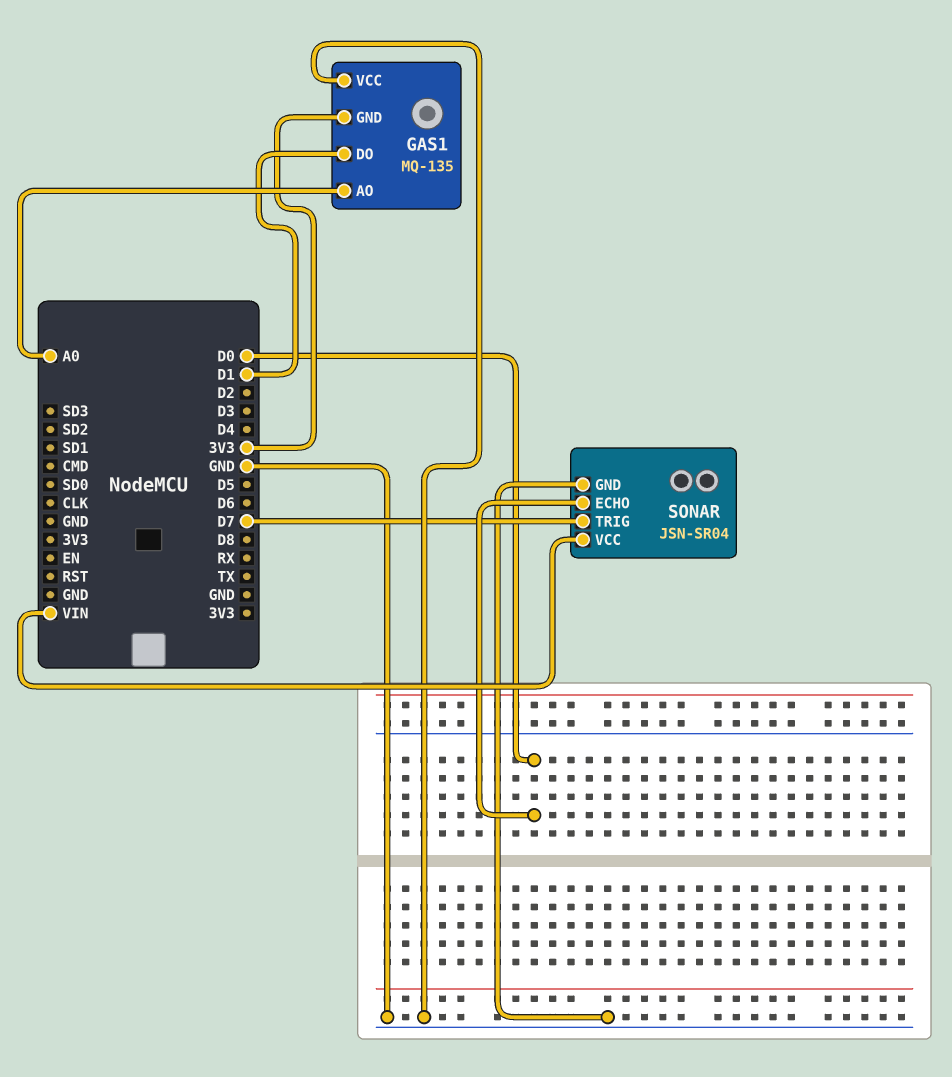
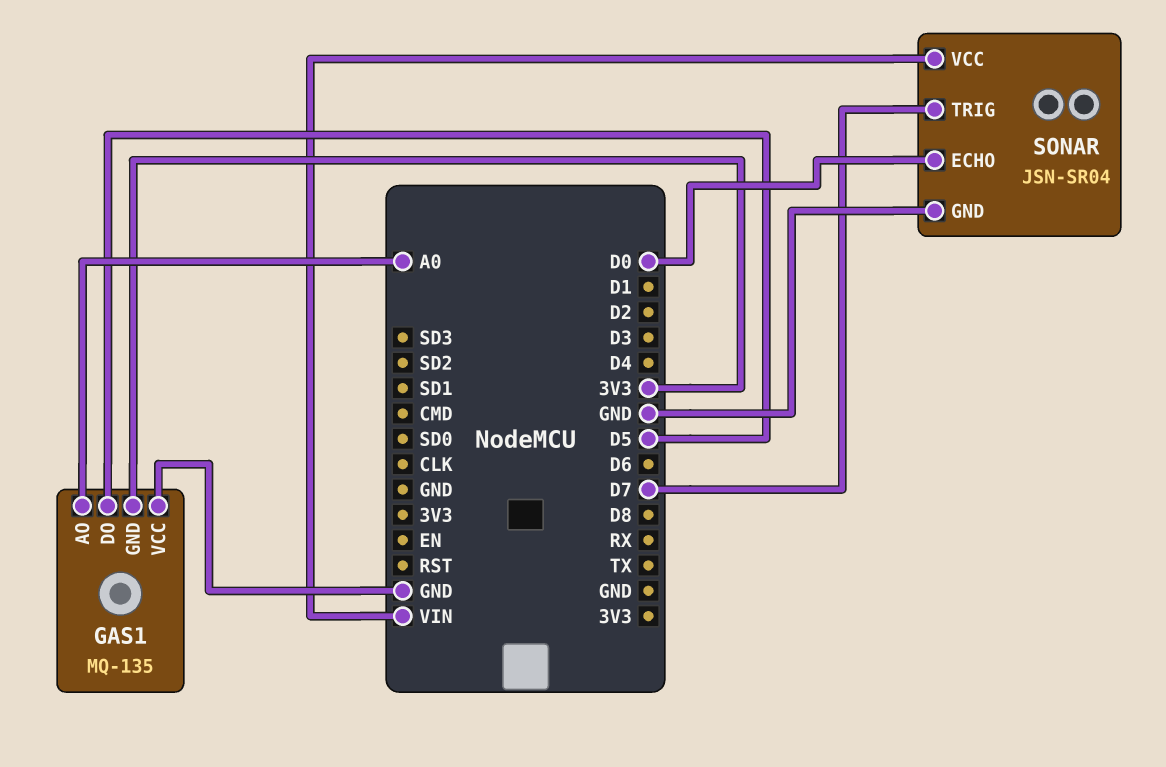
GAS1 pin DO: D1 -> D5

